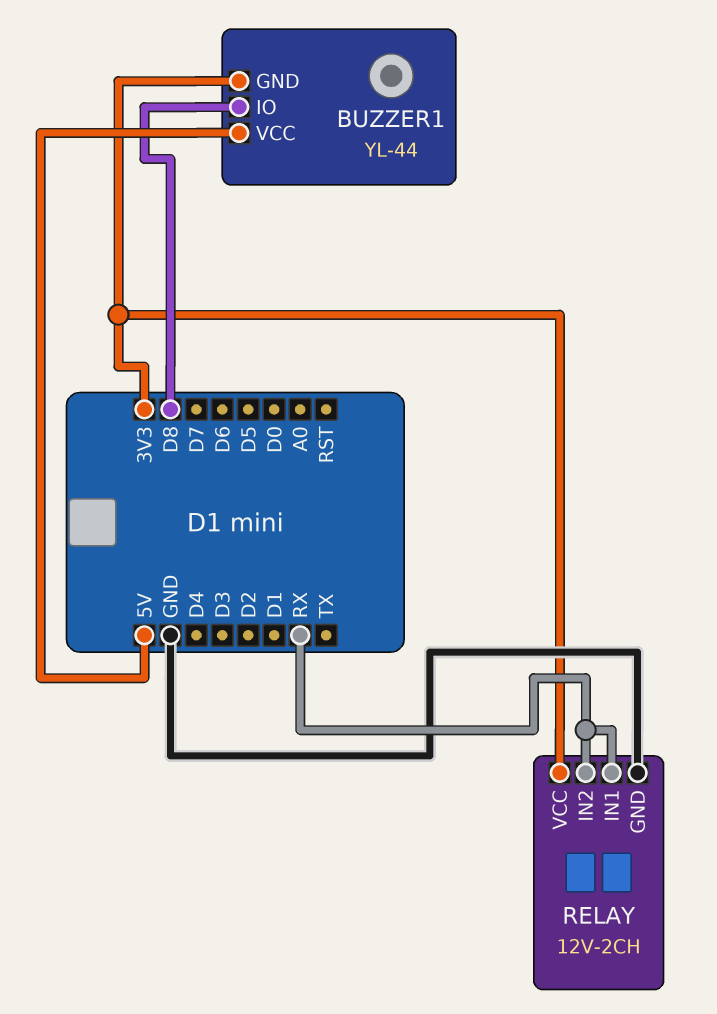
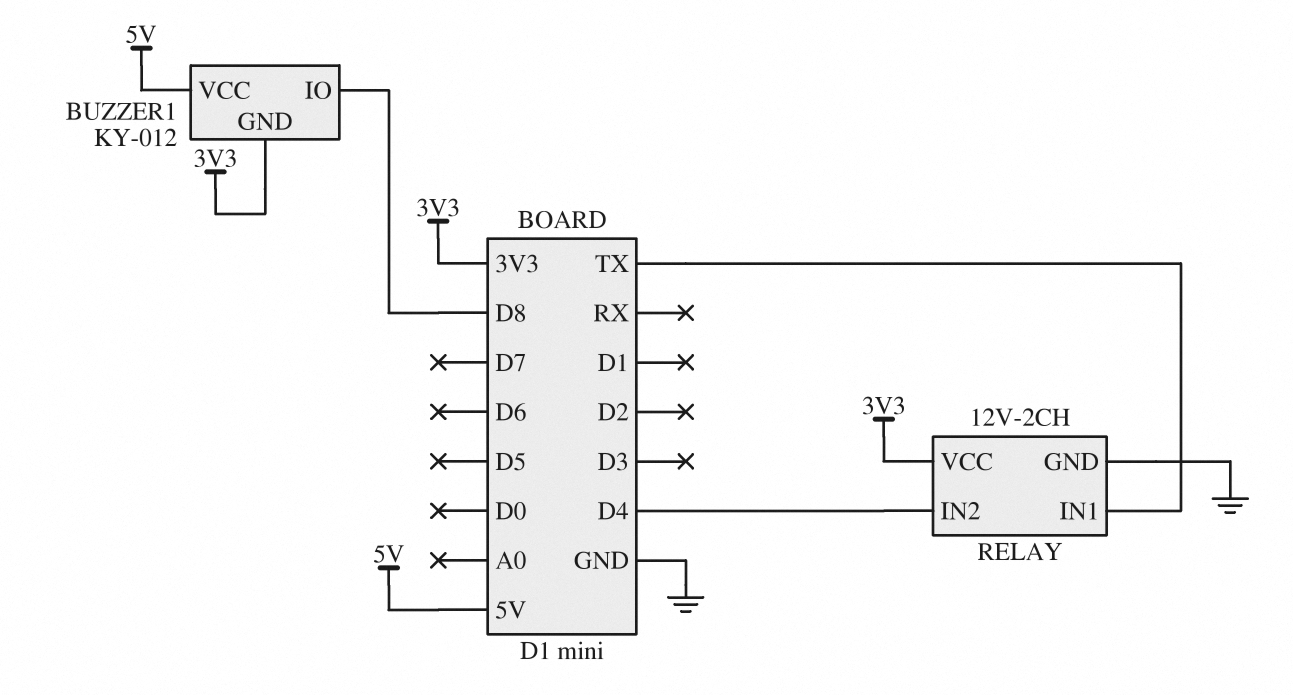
BUZZER1: YL-44 -> KY-012
RELAY pin IN1: RX -> TX
RELAY pin IN2: RX -> D4

